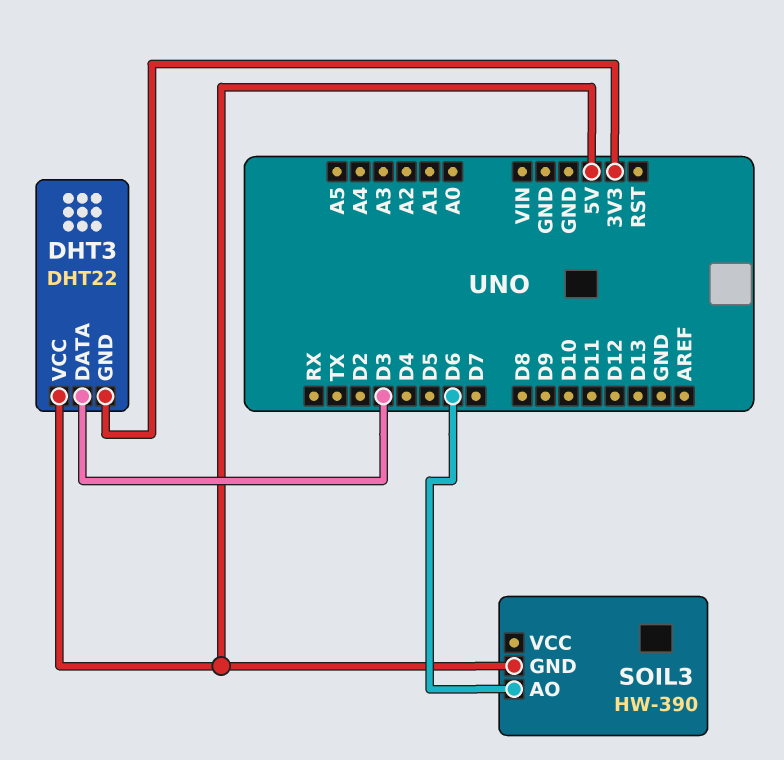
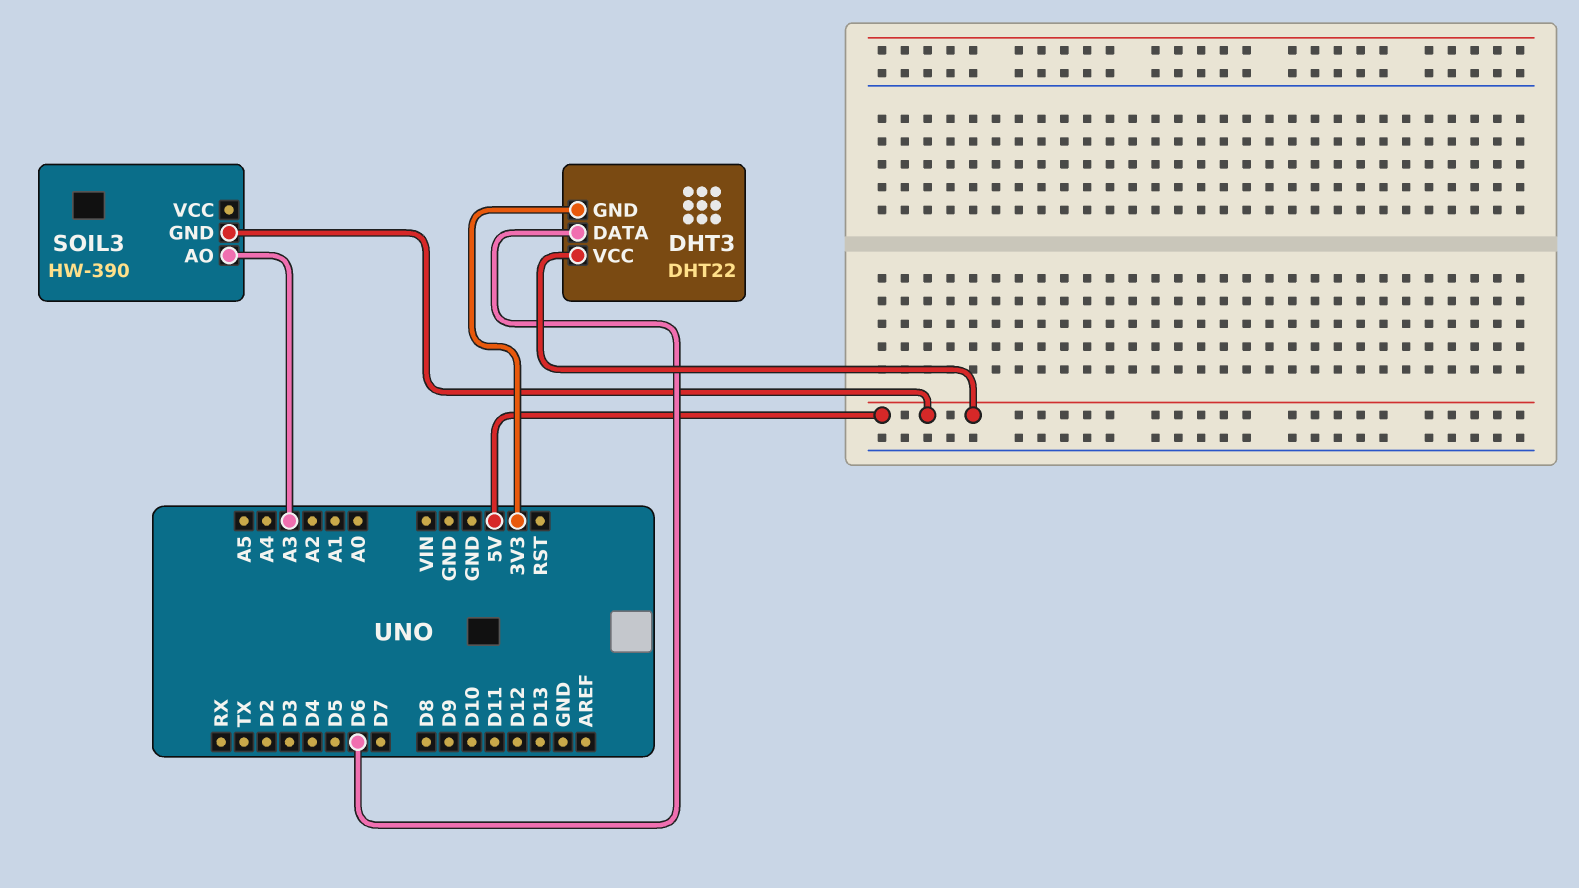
DHT3 pin DATA: D3 -> D6
SOIL3 pin AO: D6 -> A3

